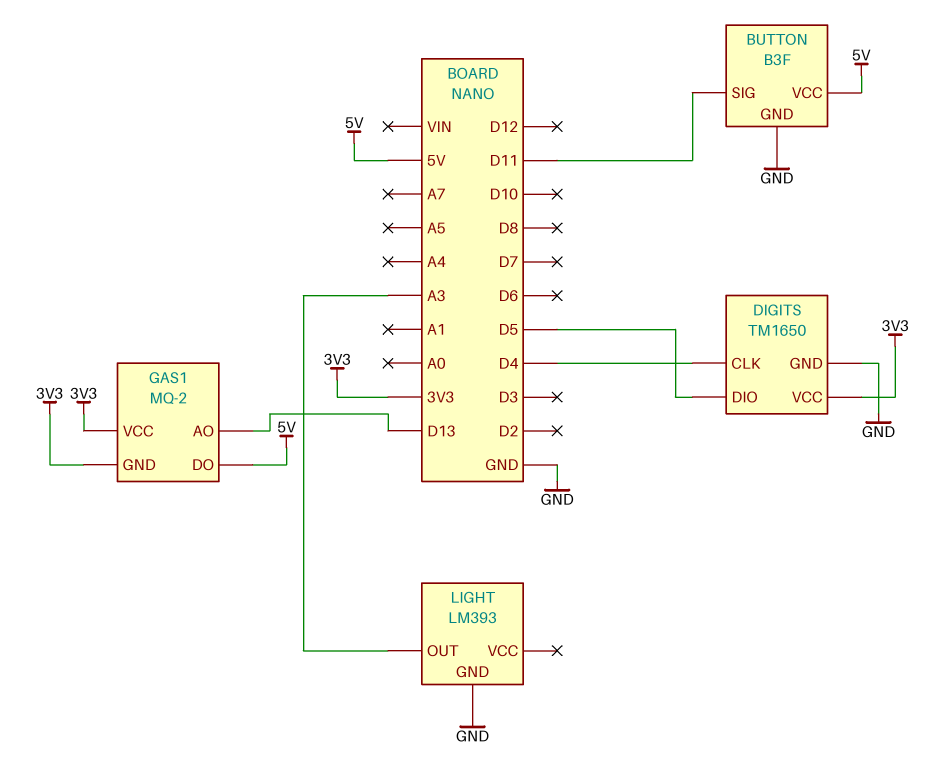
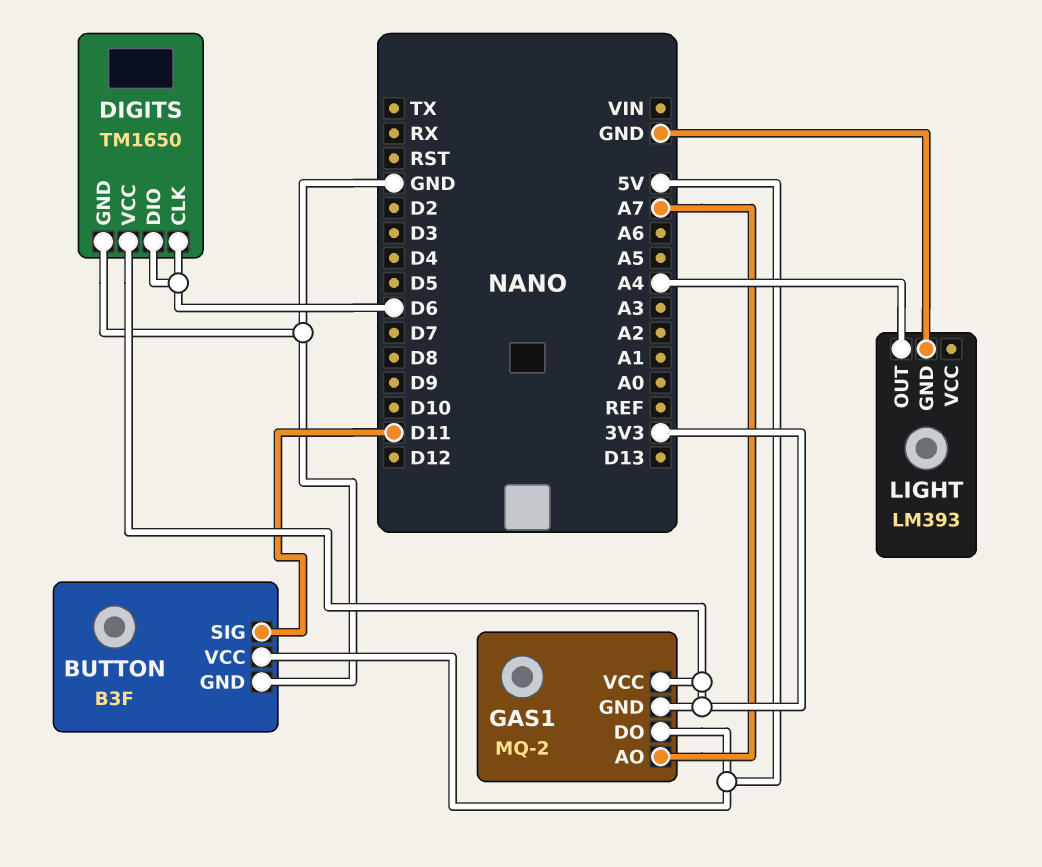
DIGITS pin CLK: D4 -> D6
DIGITS pin DIO: D5 -> D6
GAS1 pin AO: D13 -> A7
LIGHT pin OUT: A3 -> A4

